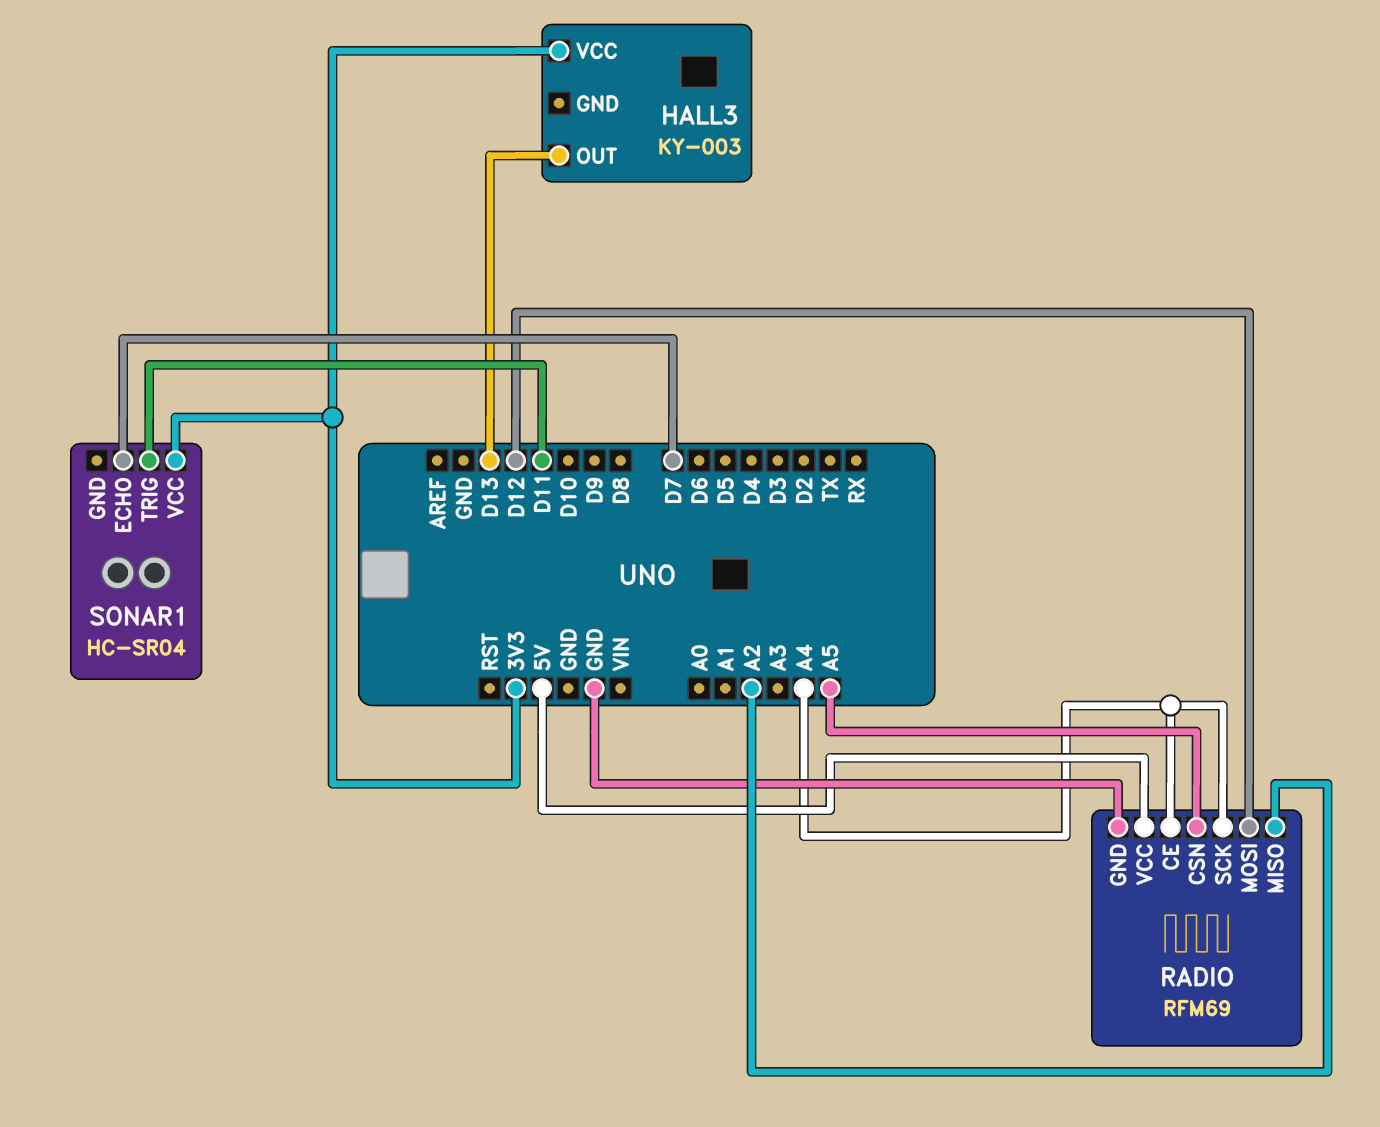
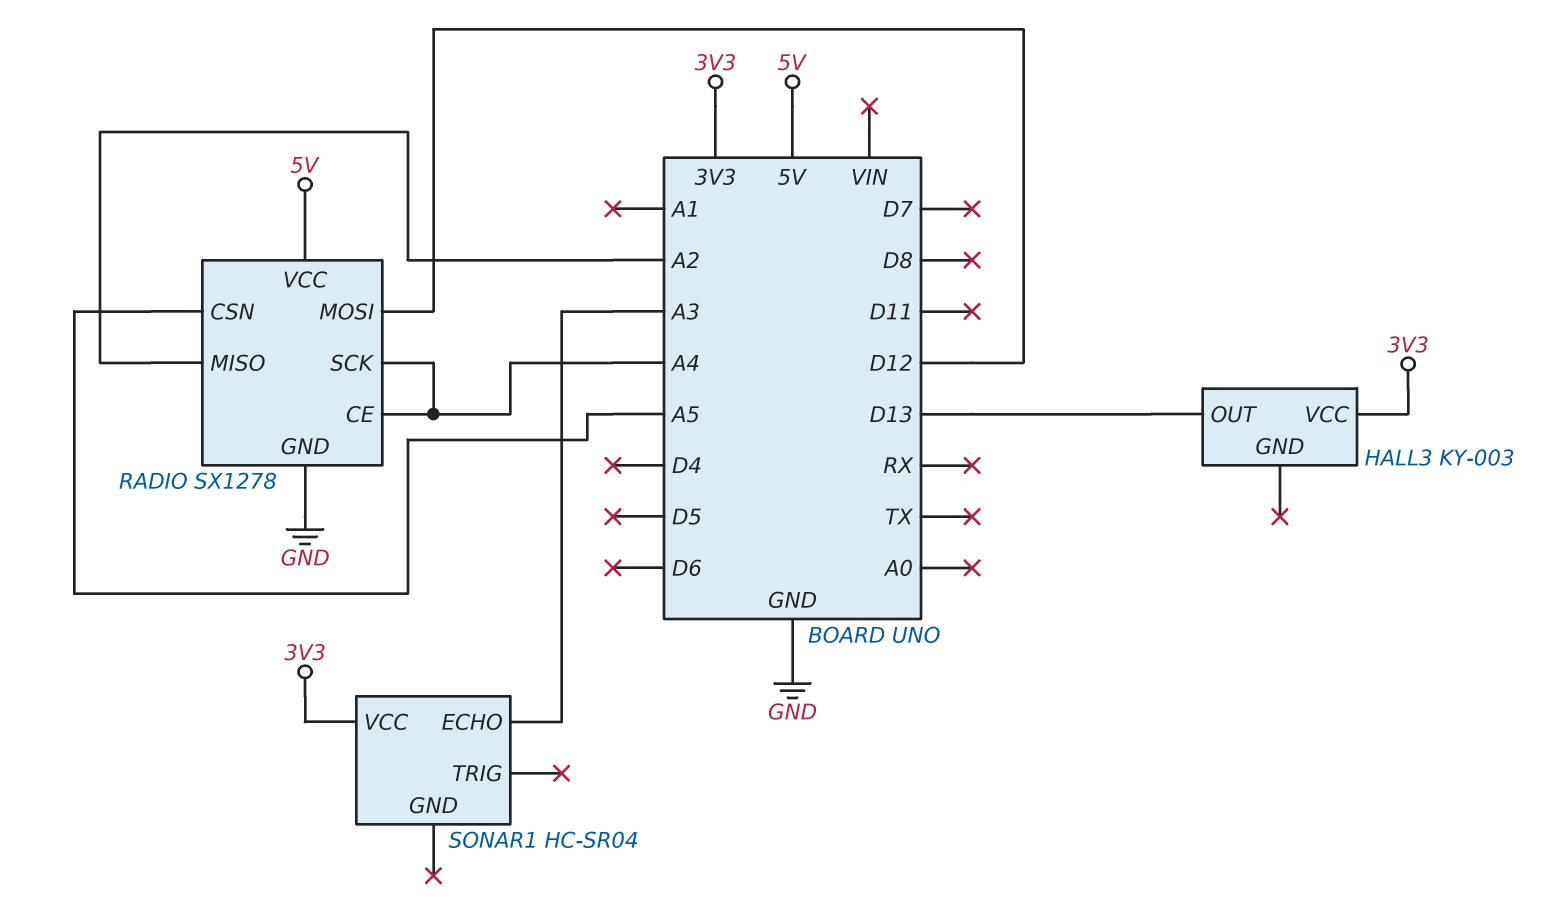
RADIO: RFM69 -> SX1278
SONAR1 pin ECHO: D7 -> A3
SONAR1 pin TRIG: D11 -> none

